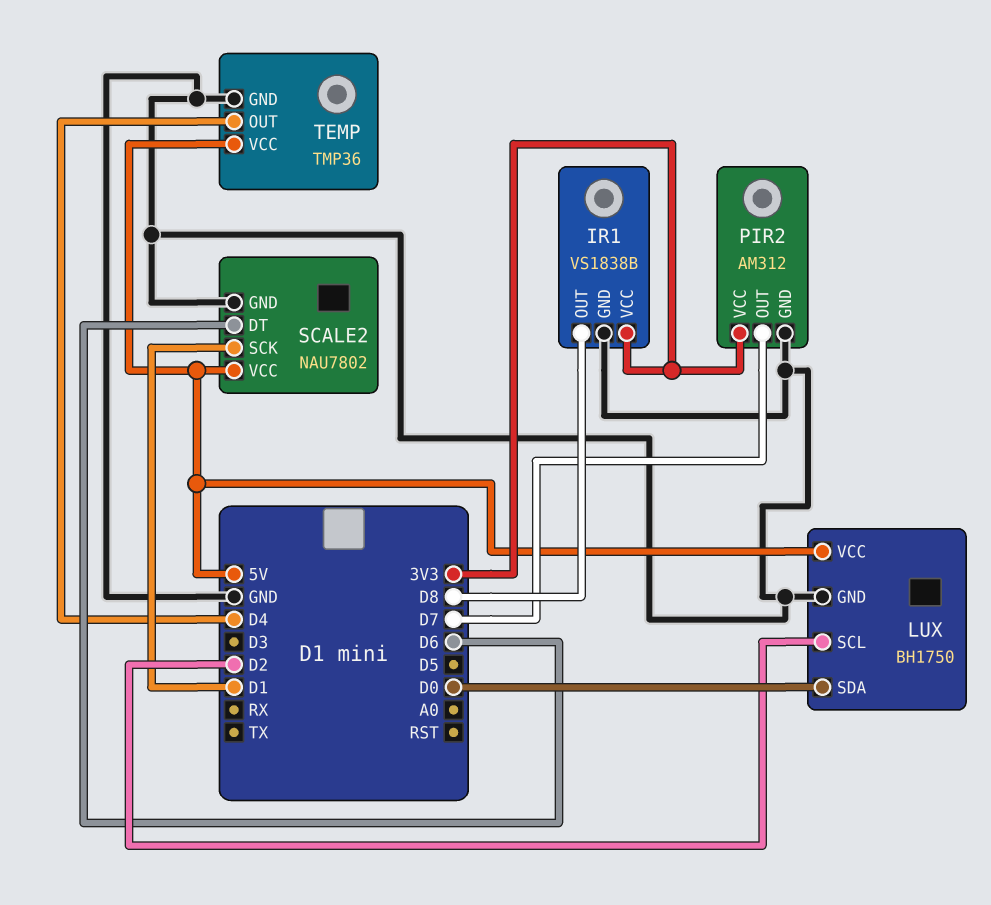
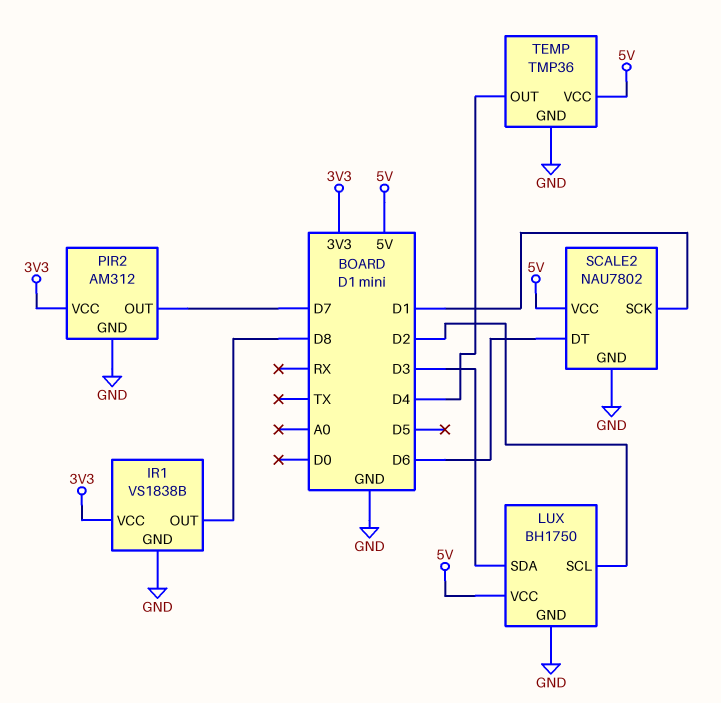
LUX pin SDA: D0 -> D3

